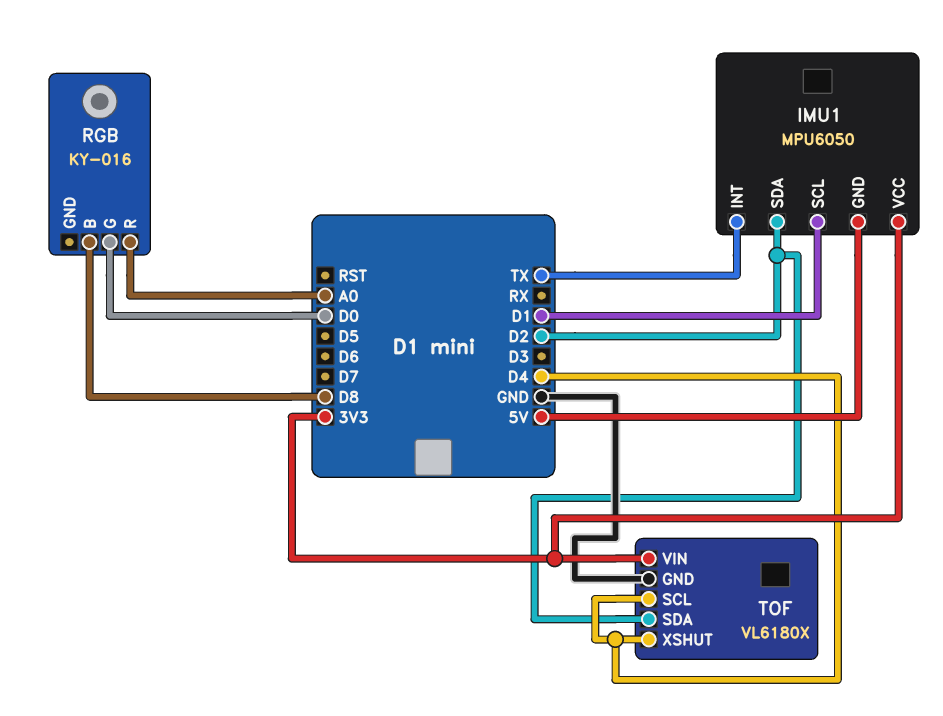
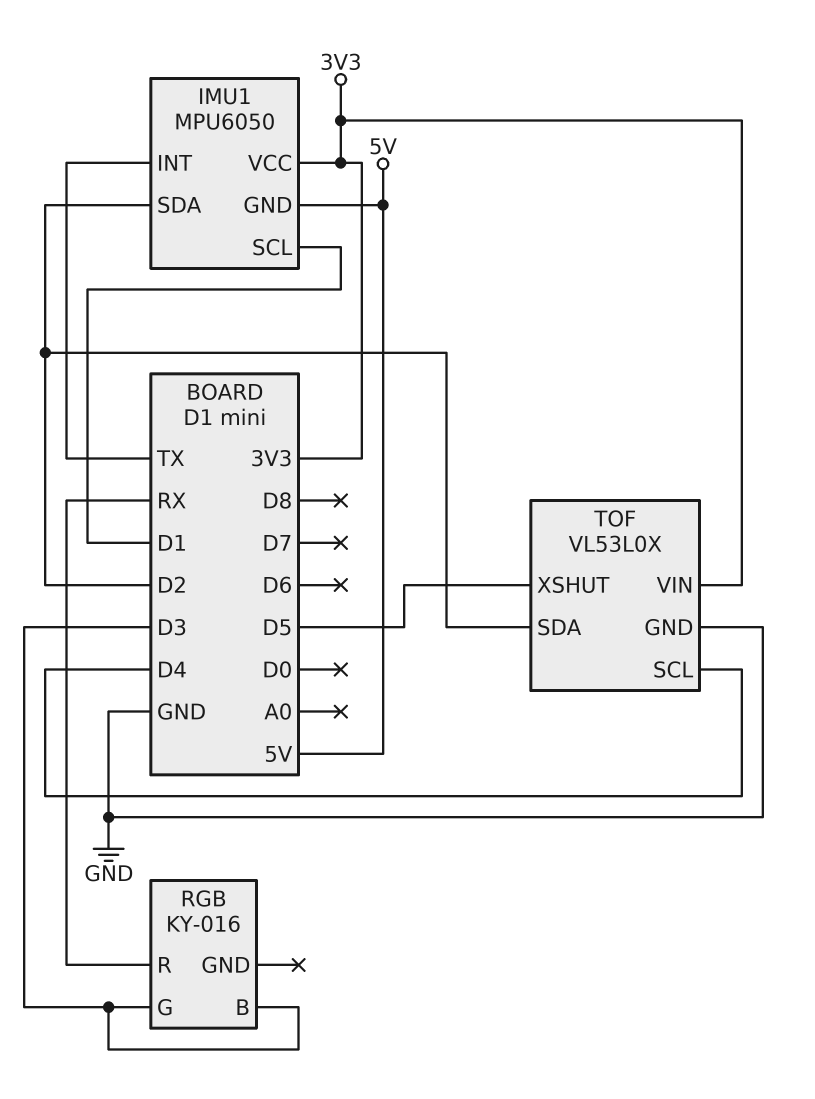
RGB pin B: D8 -> D3
RGB pin G: D0 -> D3
RGB pin R: A0 -> RX
TOF: VL6180X -> VL53L0X
TOF pin XSHUT: D4 -> D5

